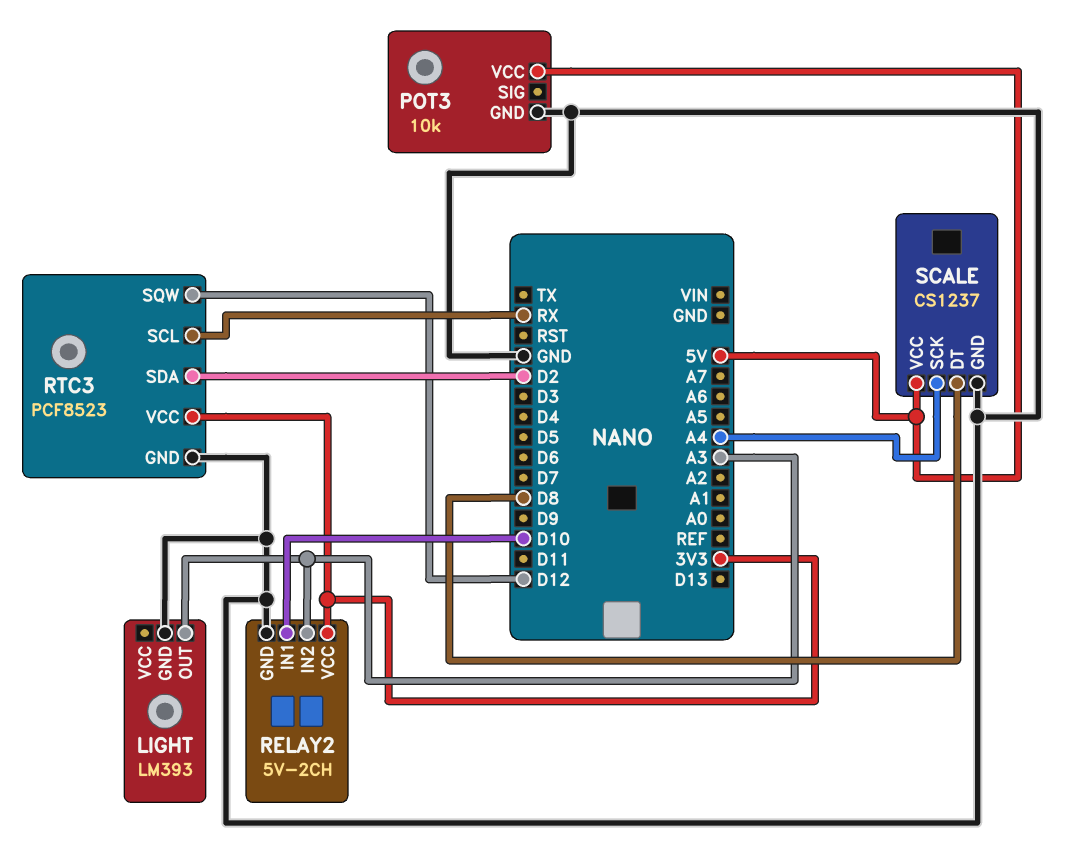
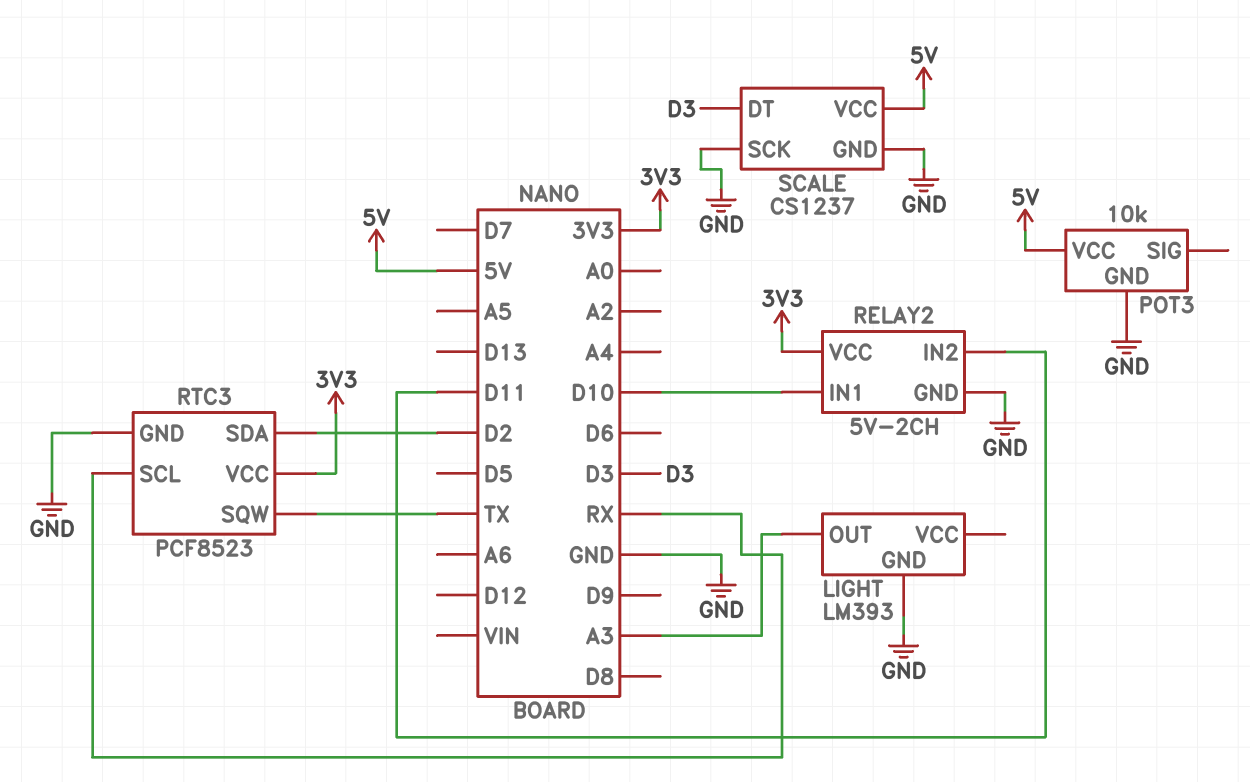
RELAY2 pin IN2: A3 -> D11
RTC3 pin SQW: D12 -> TX
SCALE pin DT: D8 -> D3
SCALE pin SCK: A4 -> GND

